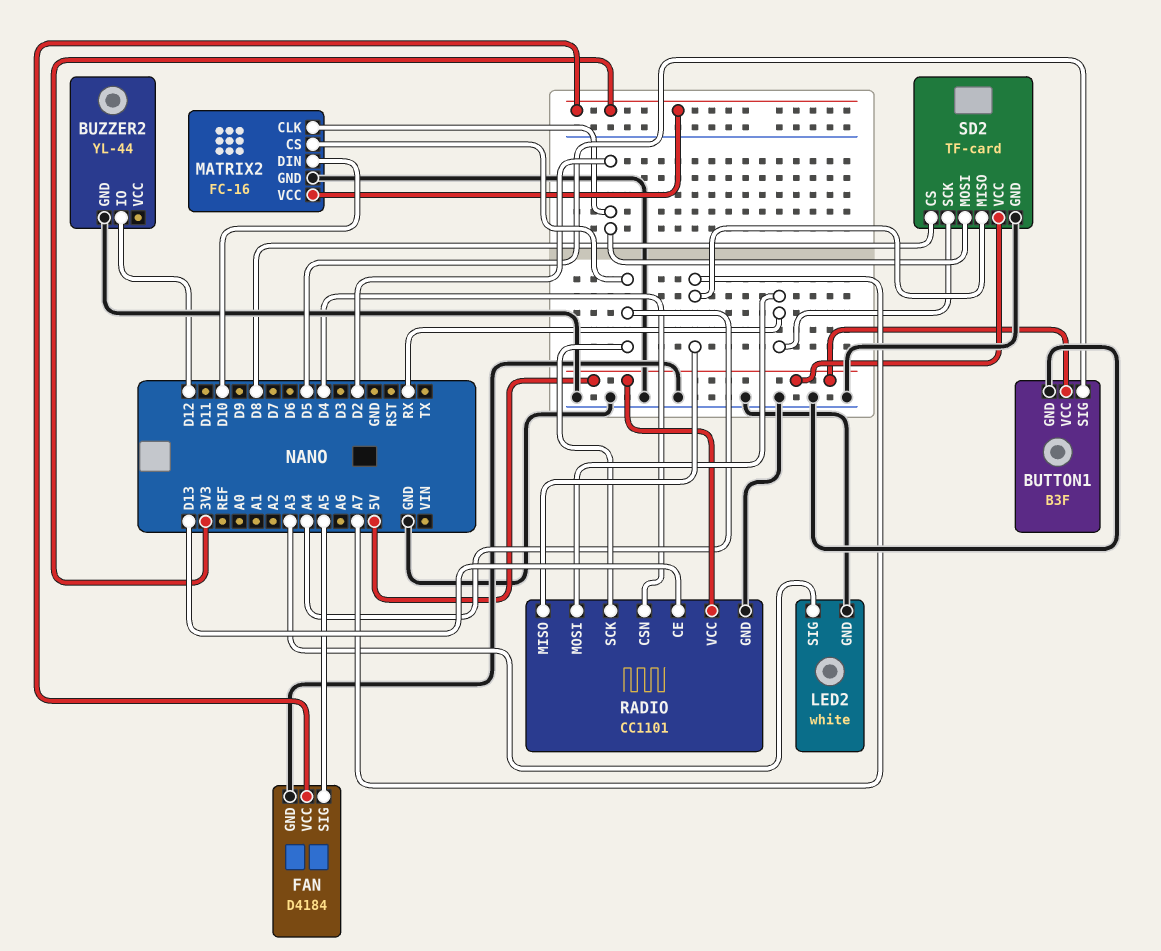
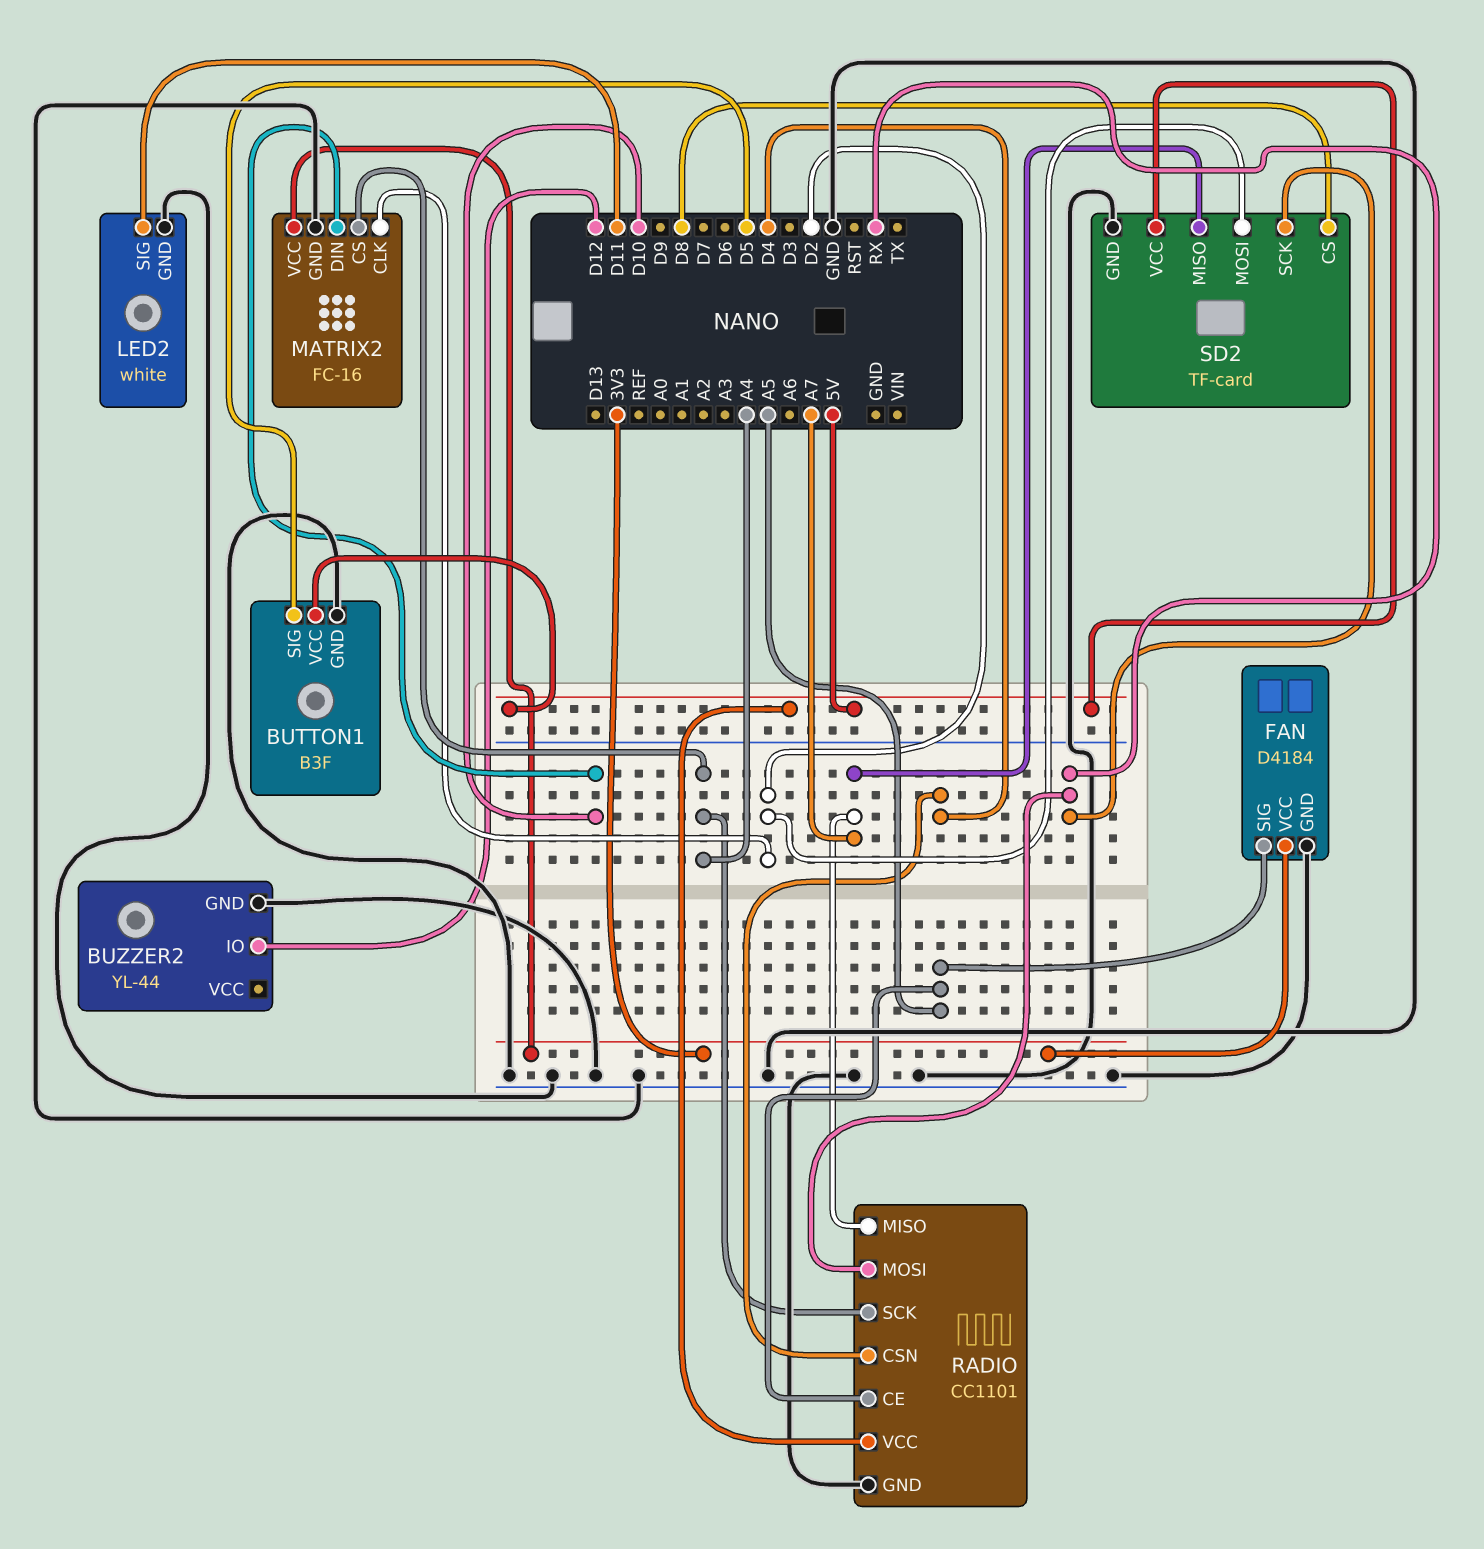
LED2 pin SIG: A3 -> D11
RADIO pin CE: D13 -> A5

